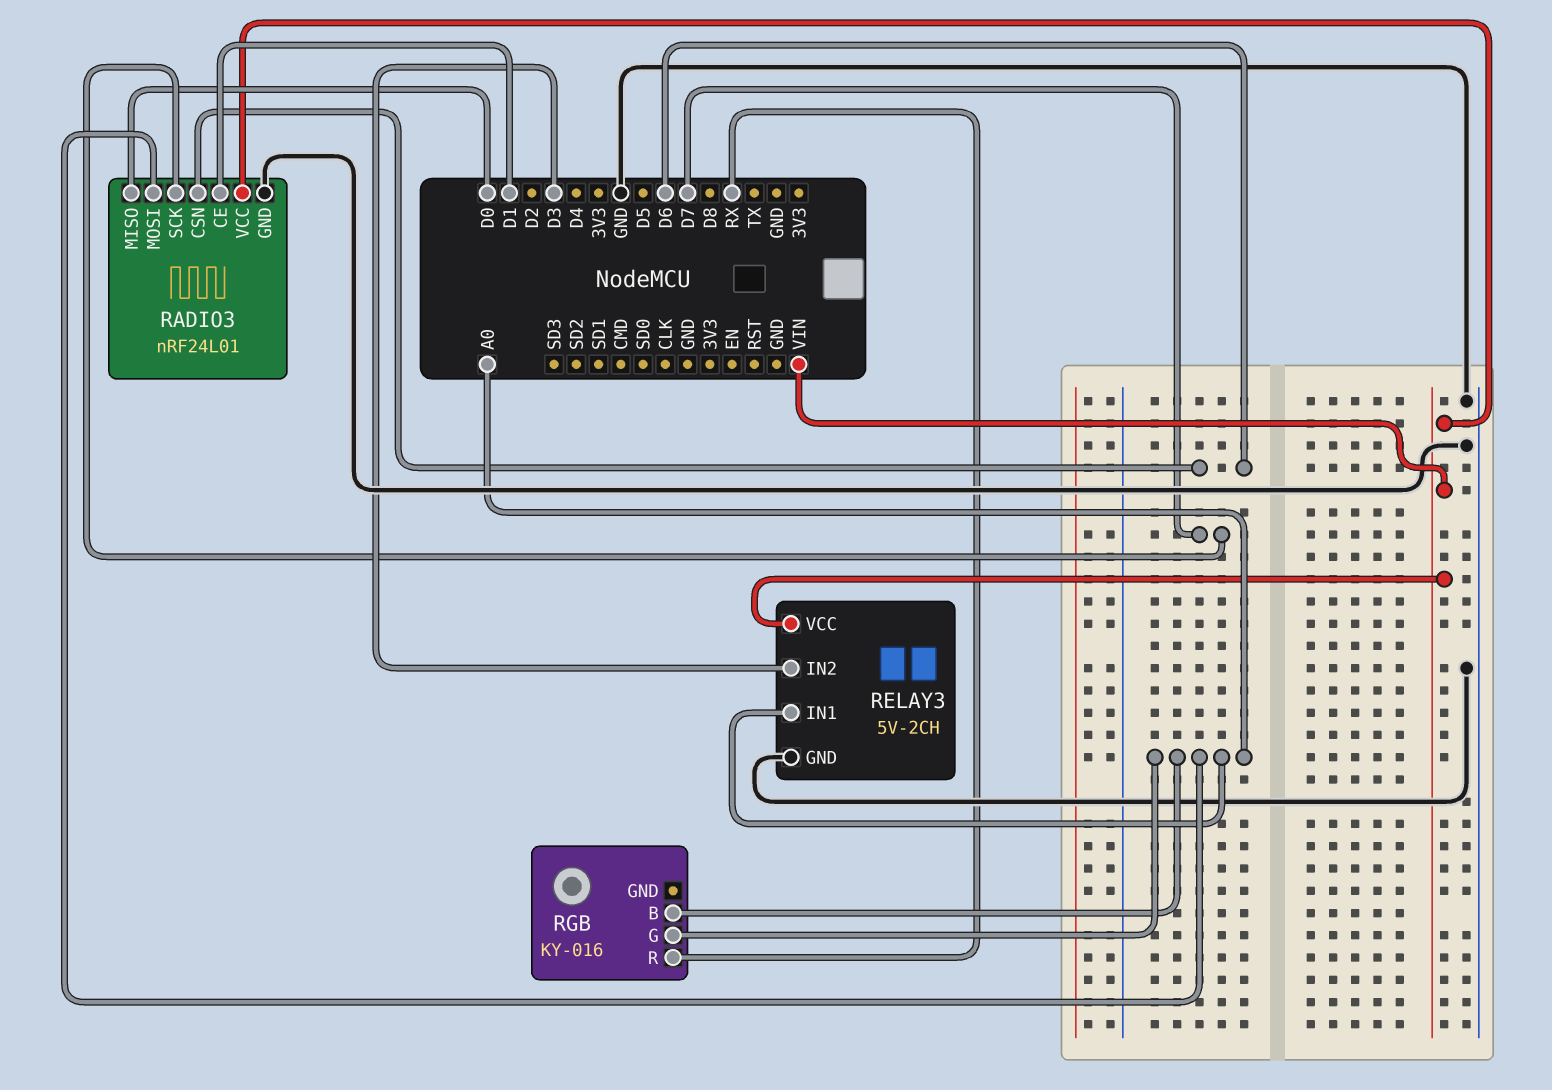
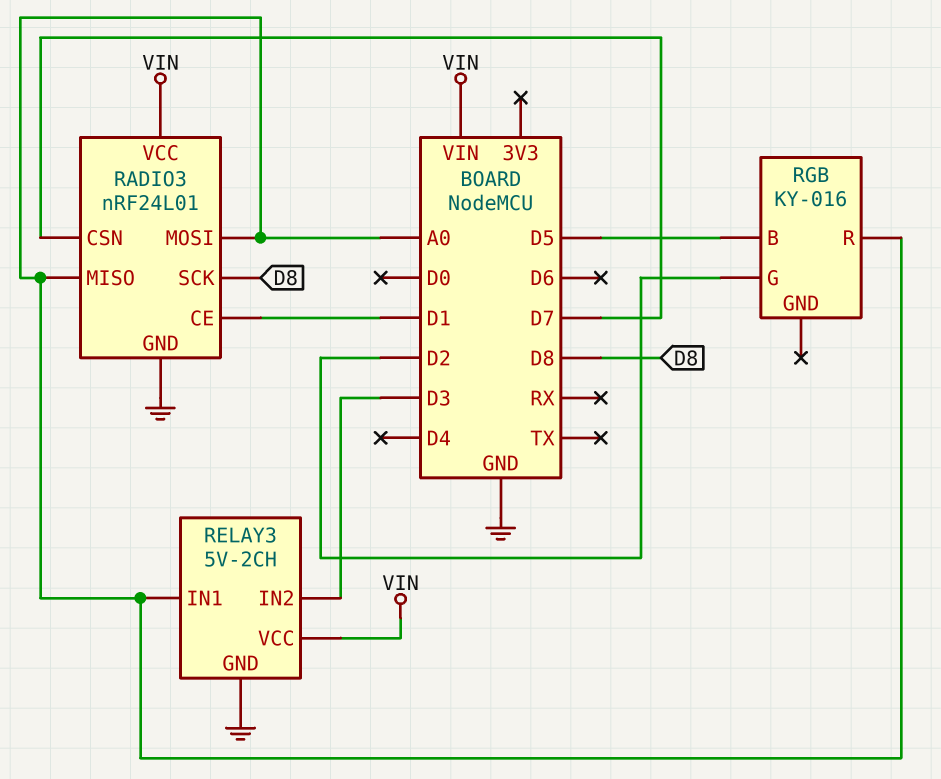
RADIO3 pin CSN: D6 -> D7
RADIO3 pin MISO: D0 -> A0
RADIO3 pin SCK: D7 -> D8
RGB pin B: A0 -> D5
RGB pin G: A0 -> D2
RGB pin R: RX -> A0

